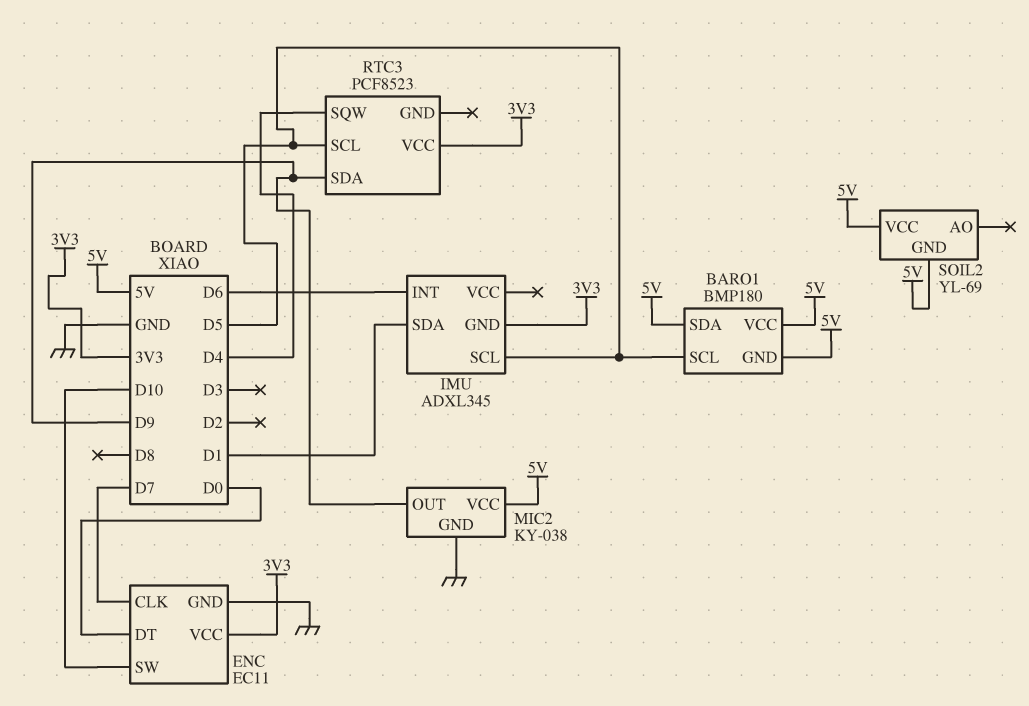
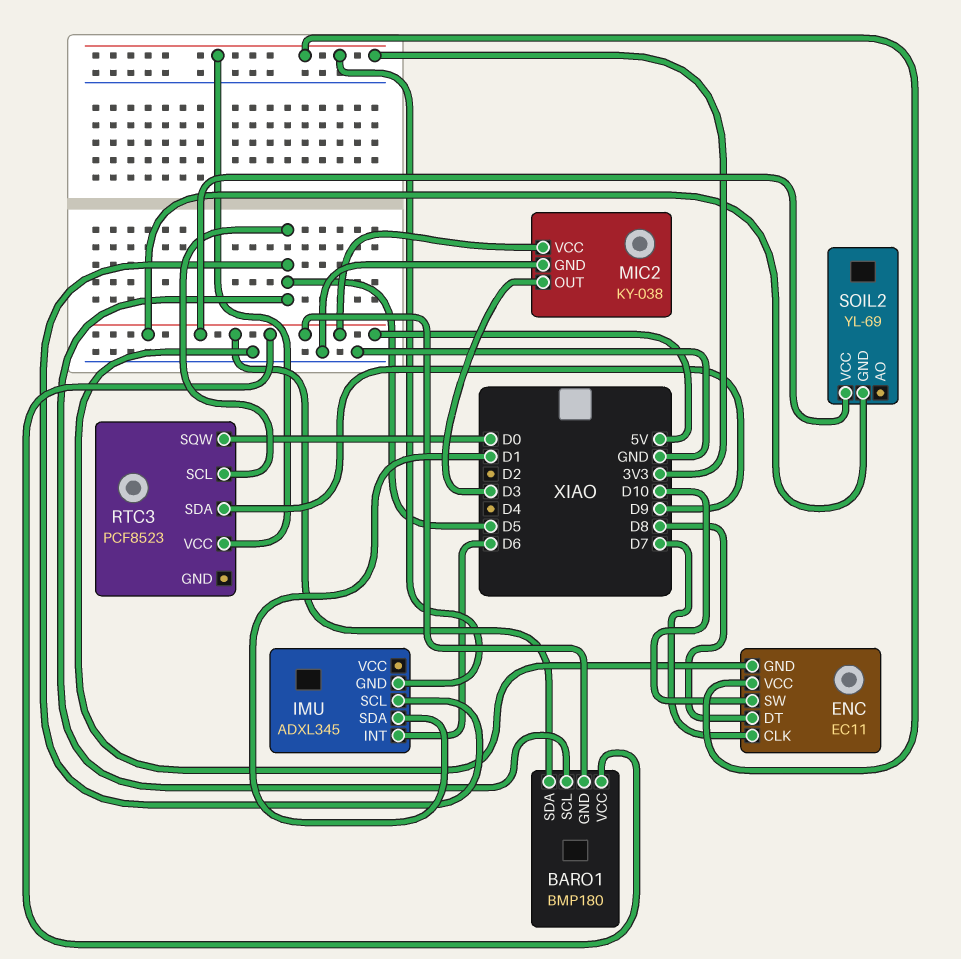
ENC pin DT: D0 -> D8
MIC2 pin OUT: D9 -> D3
RTC3 pin SQW: D4 -> D0

